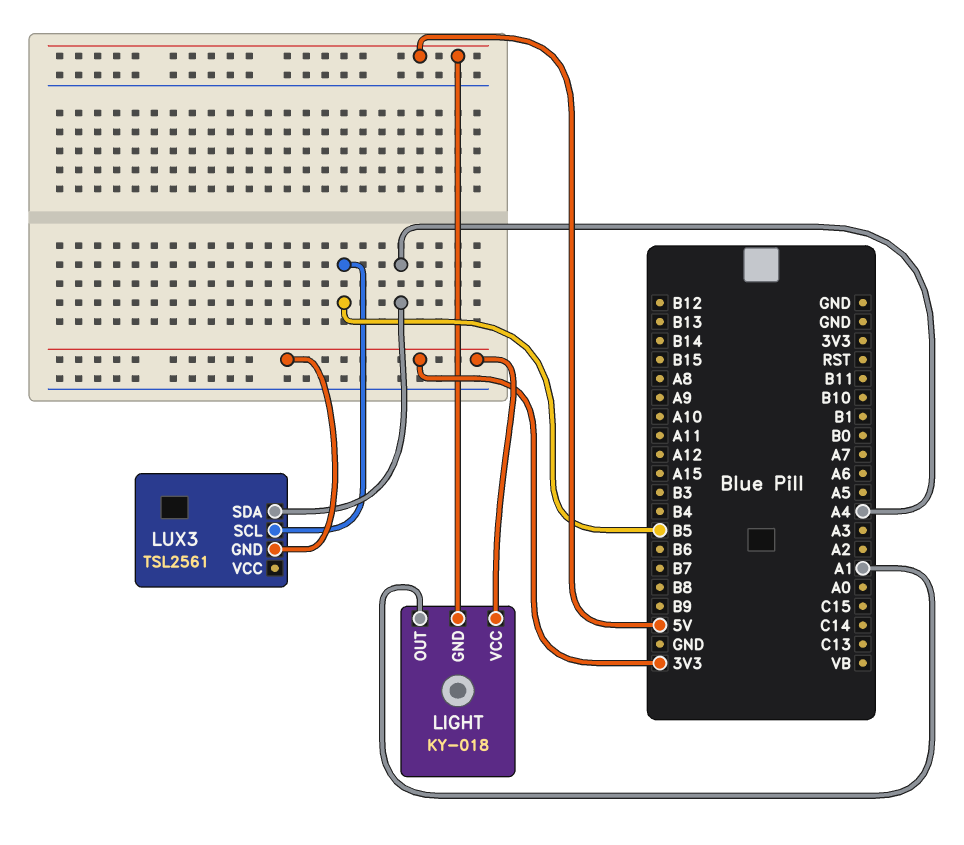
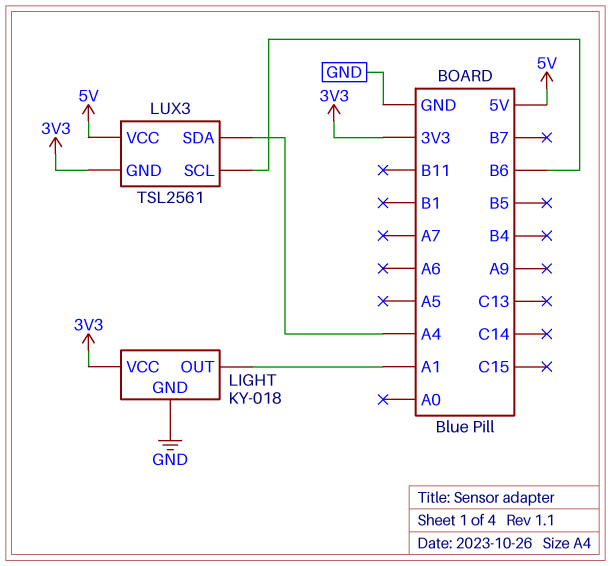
LIGHT pin GND: 5V -> GND
LUX3 pin SCL: B5 -> B6
LUX3 pin VCC: none -> 5V

